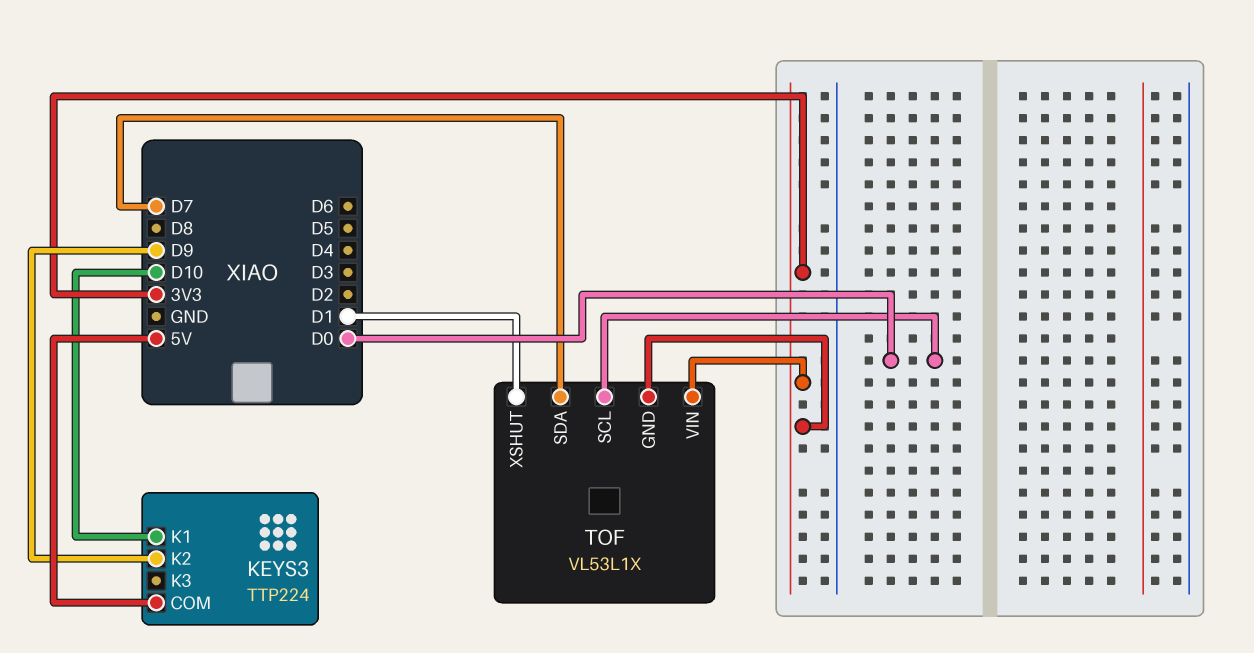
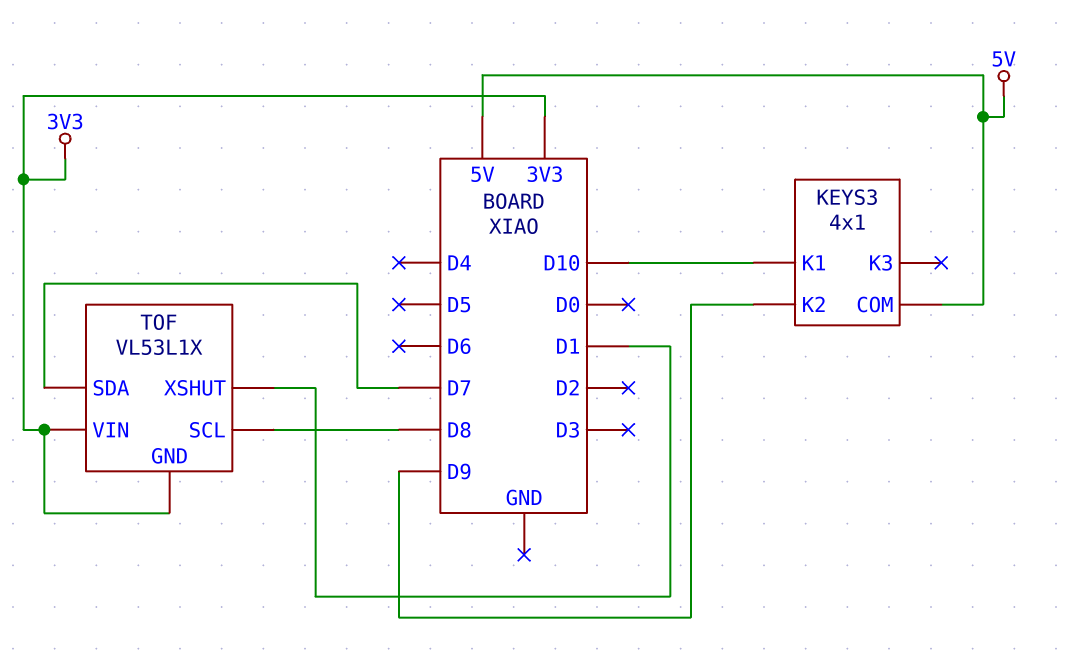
KEYS3: TTP224 -> 4x1
TOF pin SCL: D0 -> D8

